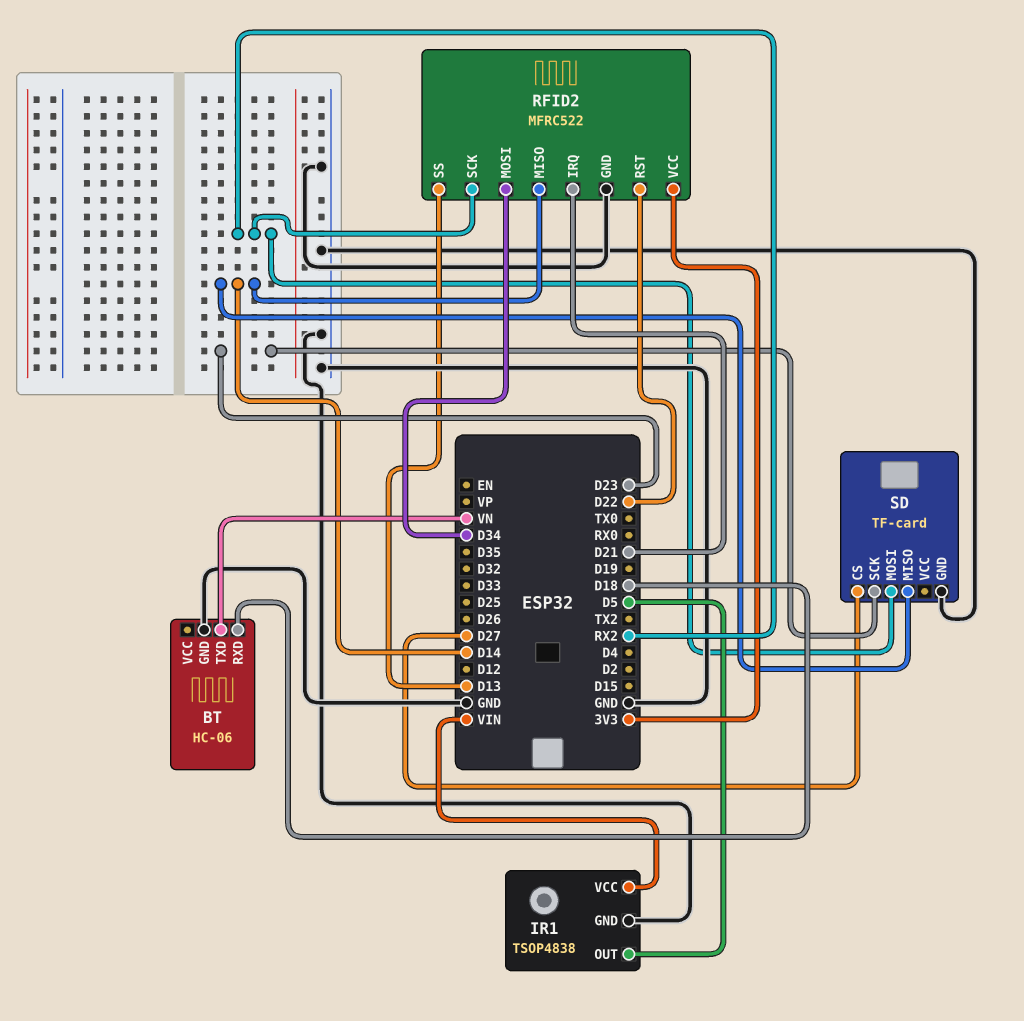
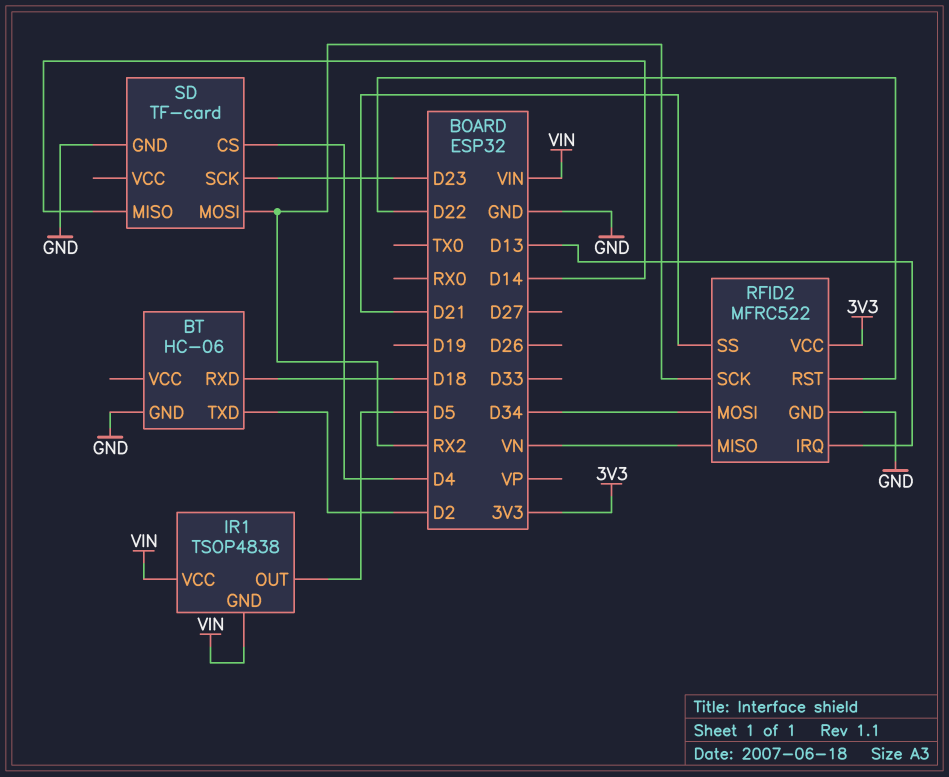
BT pin TXD: VN -> D2
IR1 pin GND: GND -> VIN
RFID2 pin IRQ: D21 -> D13
RFID2 pin MISO: D14 -> VN
RFID2 pin SS: D13 -> D21
SD pin CS: D27 -> D4

